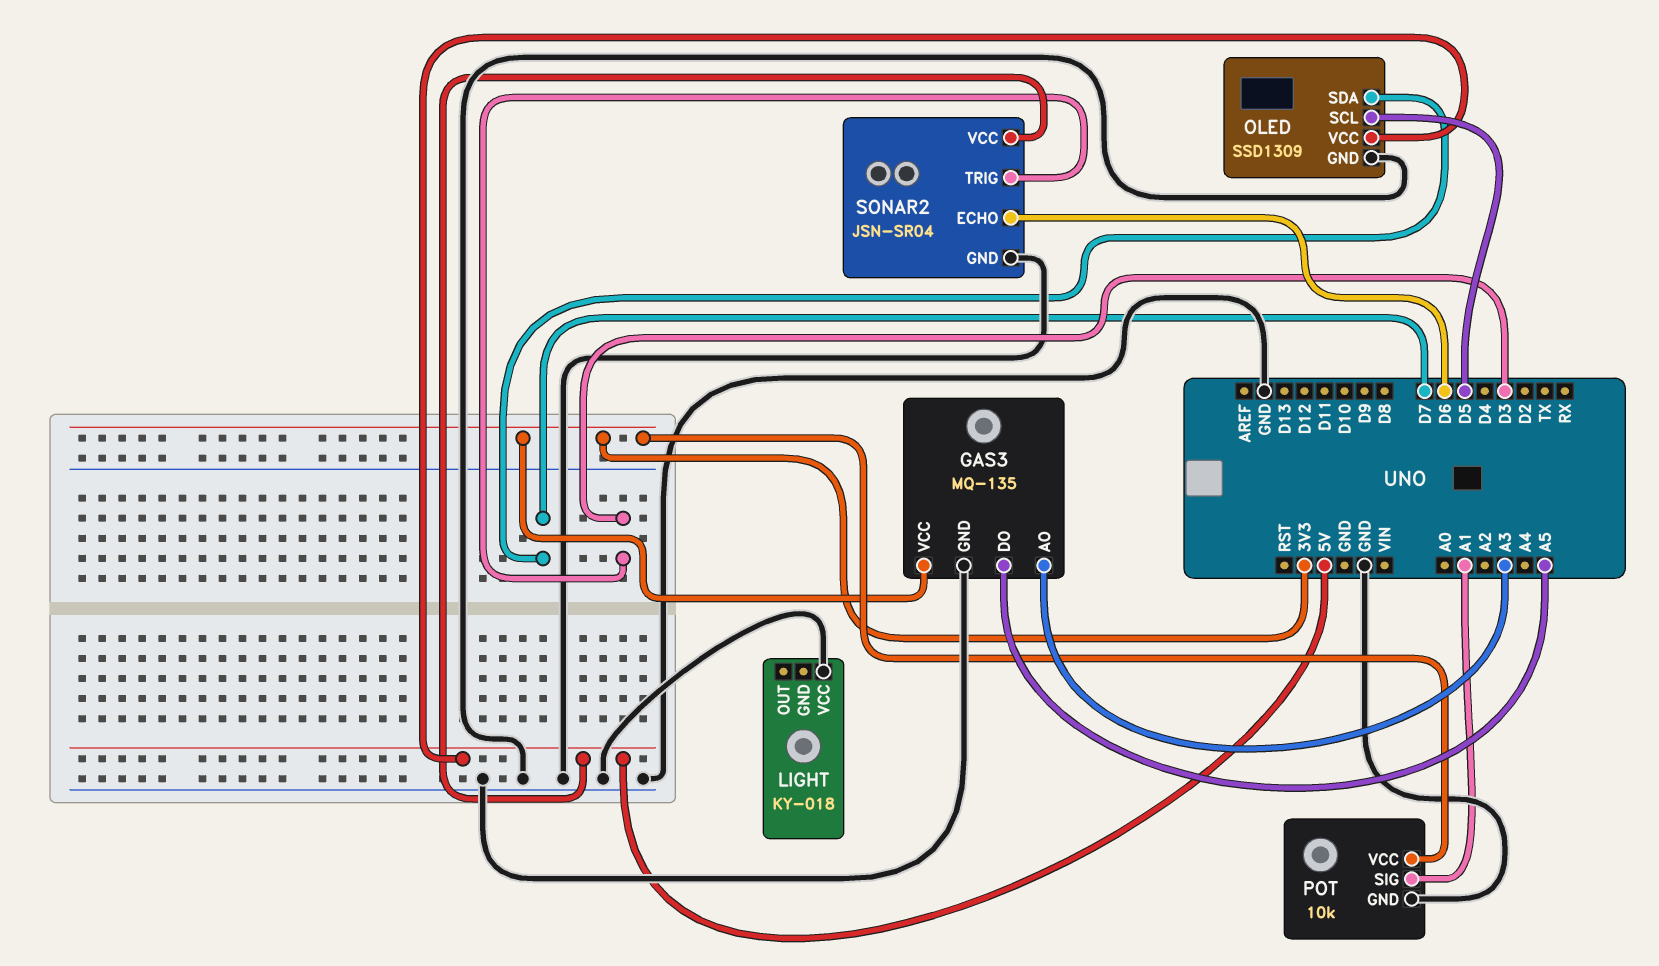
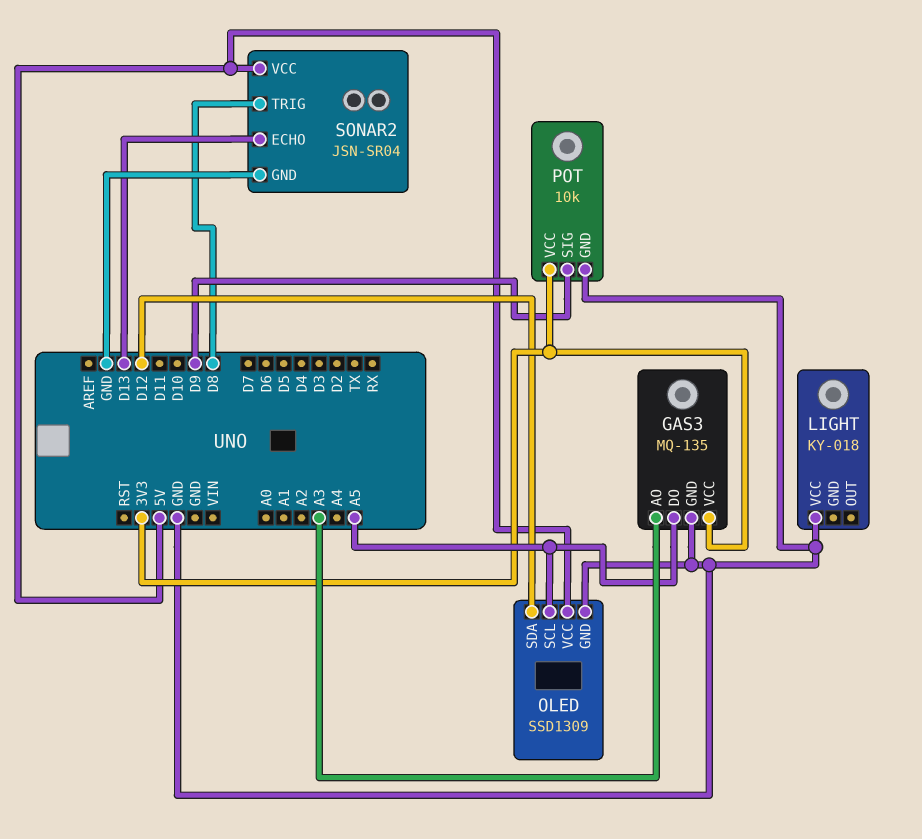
OLED pin SCL: D5 -> A5
OLED pin SDA: D7 -> D12
POT pin SIG: A1 -> D9
SONAR2 pin ECHO: D6 -> D13
SONAR2 pin TRIG: D3 -> D8

